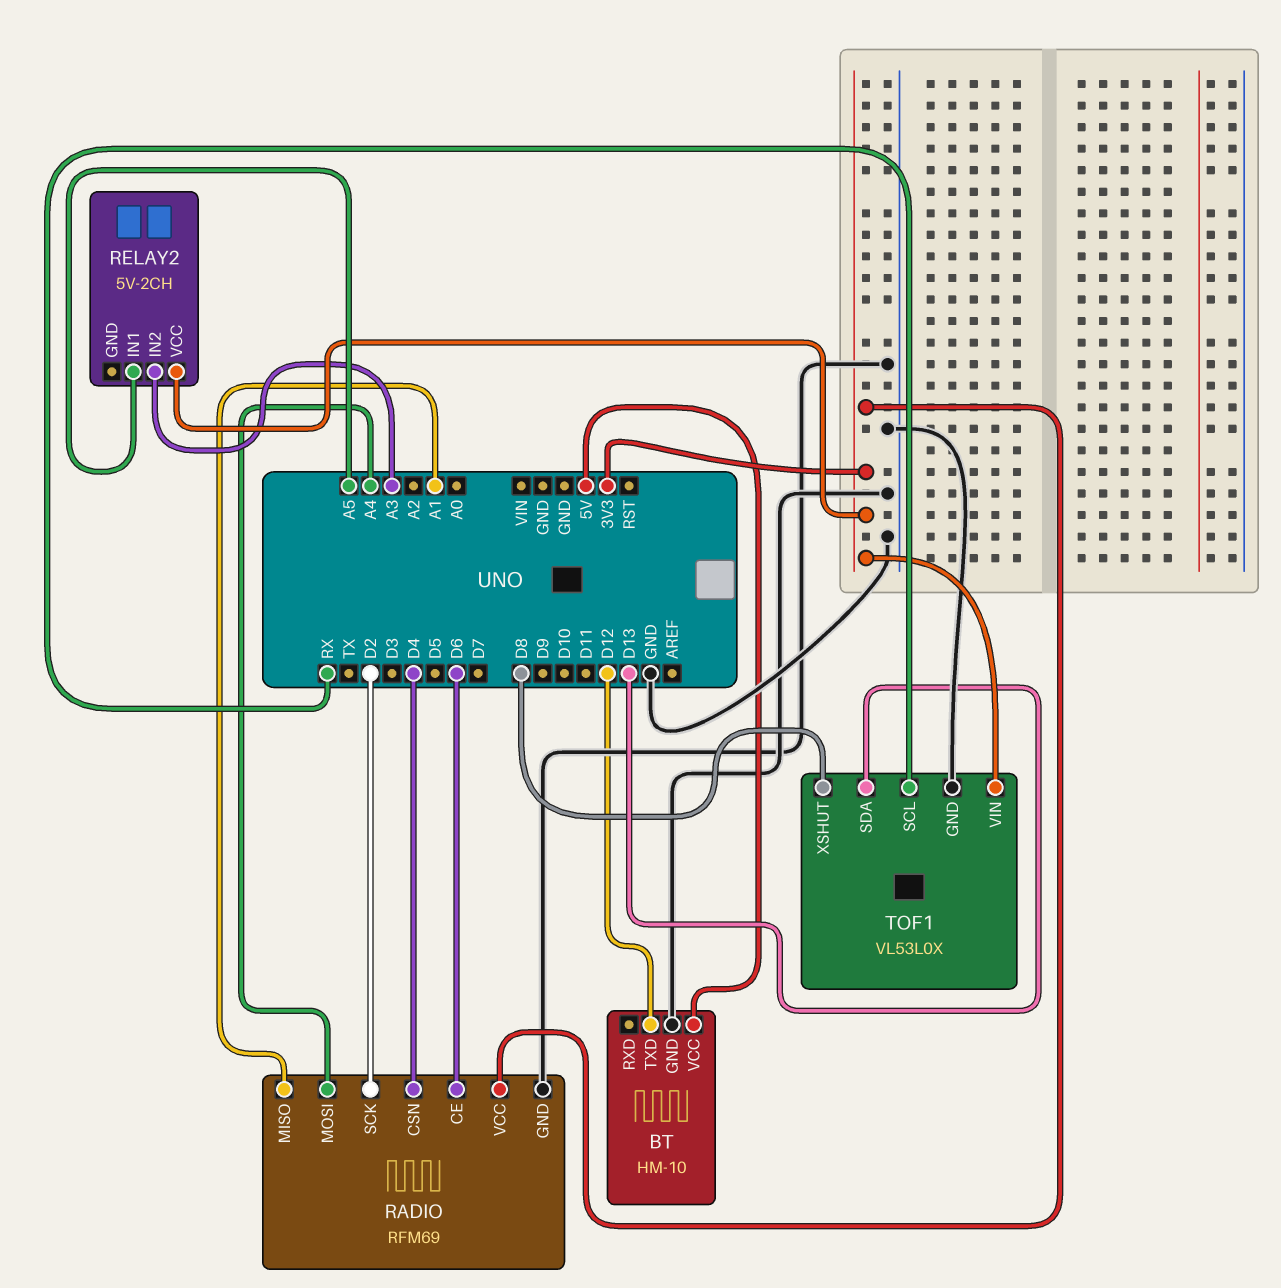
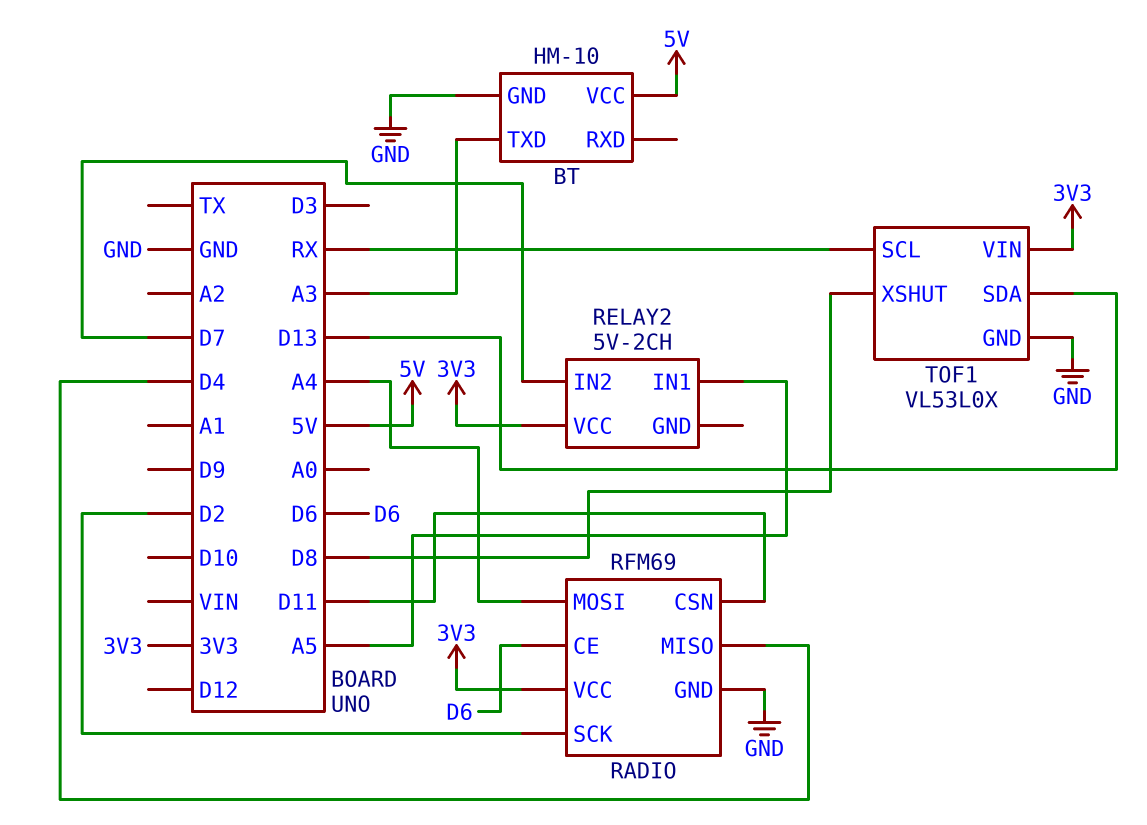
BT pin TXD: D12 -> A3
RADIO pin CSN: D4 -> D11
RADIO pin MISO: A1 -> D4
RELAY2 pin IN2: A3 -> D7

